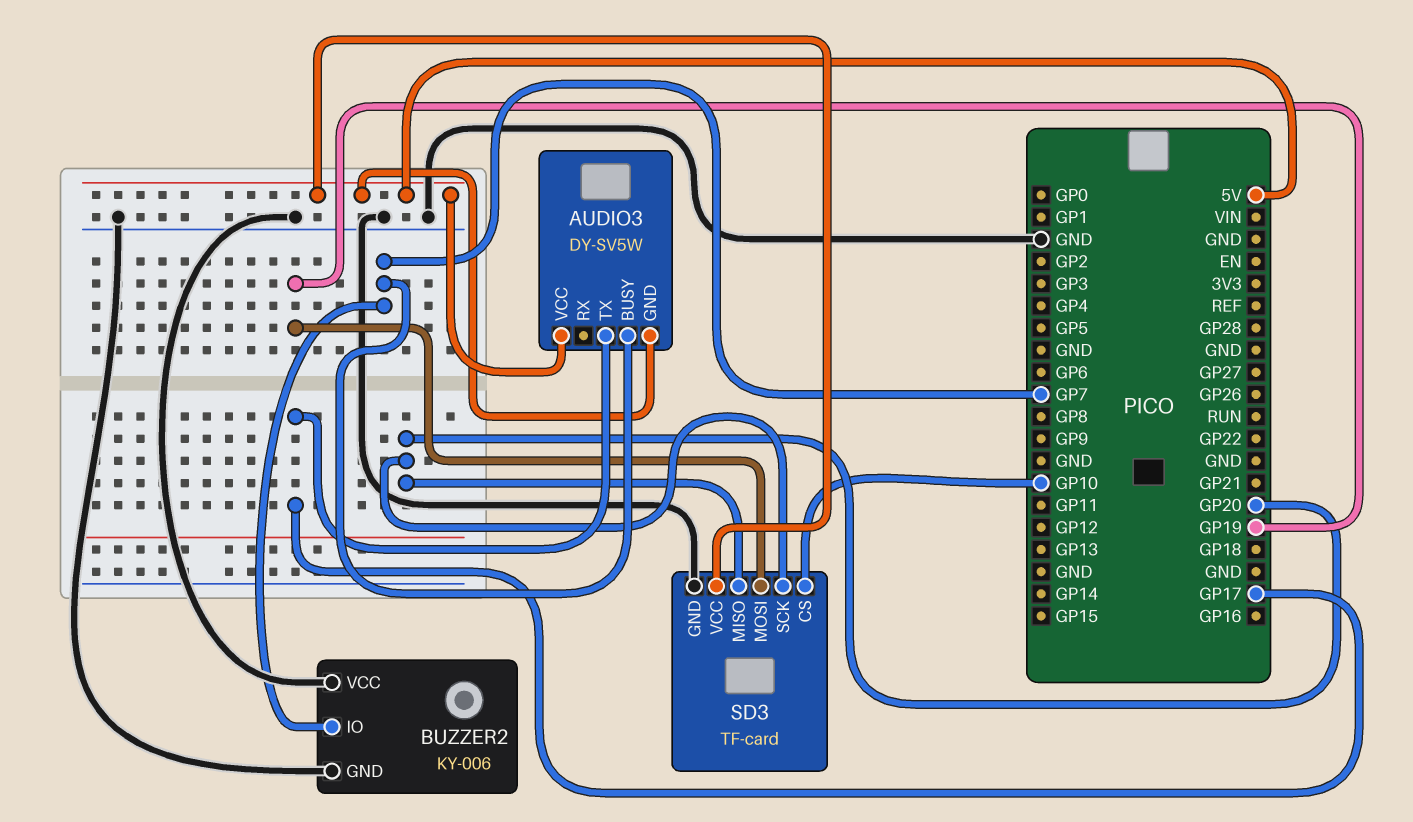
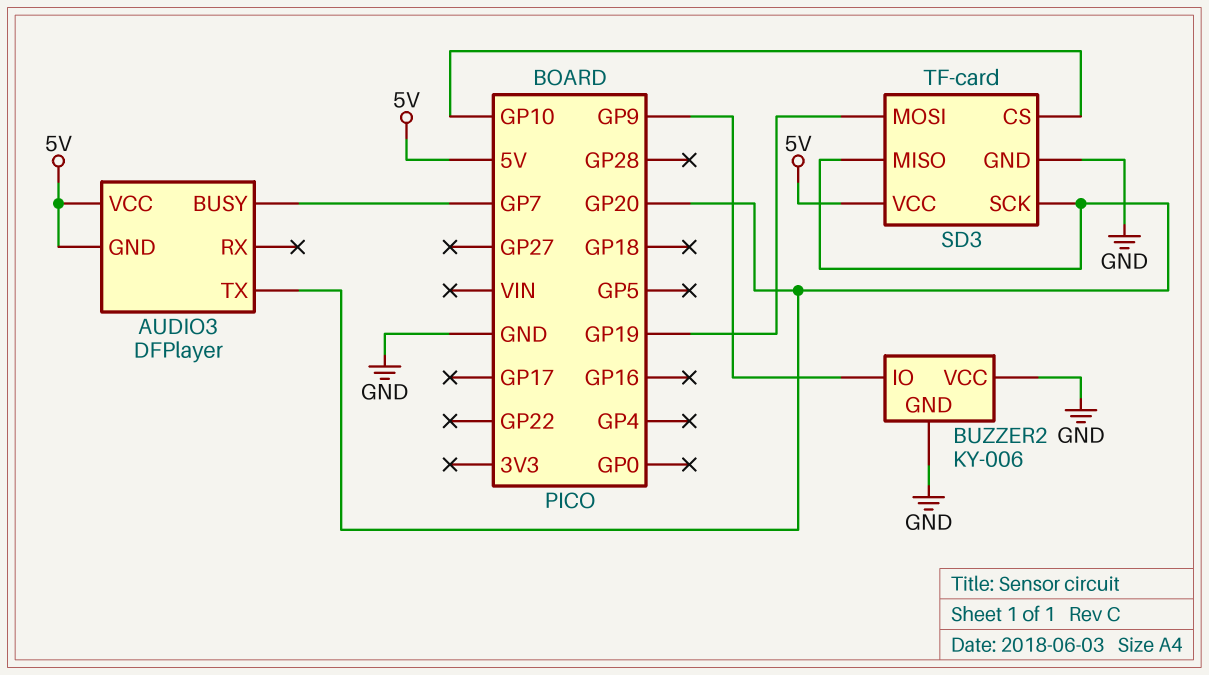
AUDIO3: DY-SV5W -> DFPlayer
AUDIO3 pin TX: GP17 -> GP20
BUZZER2 pin IO: GP7 -> GP9

